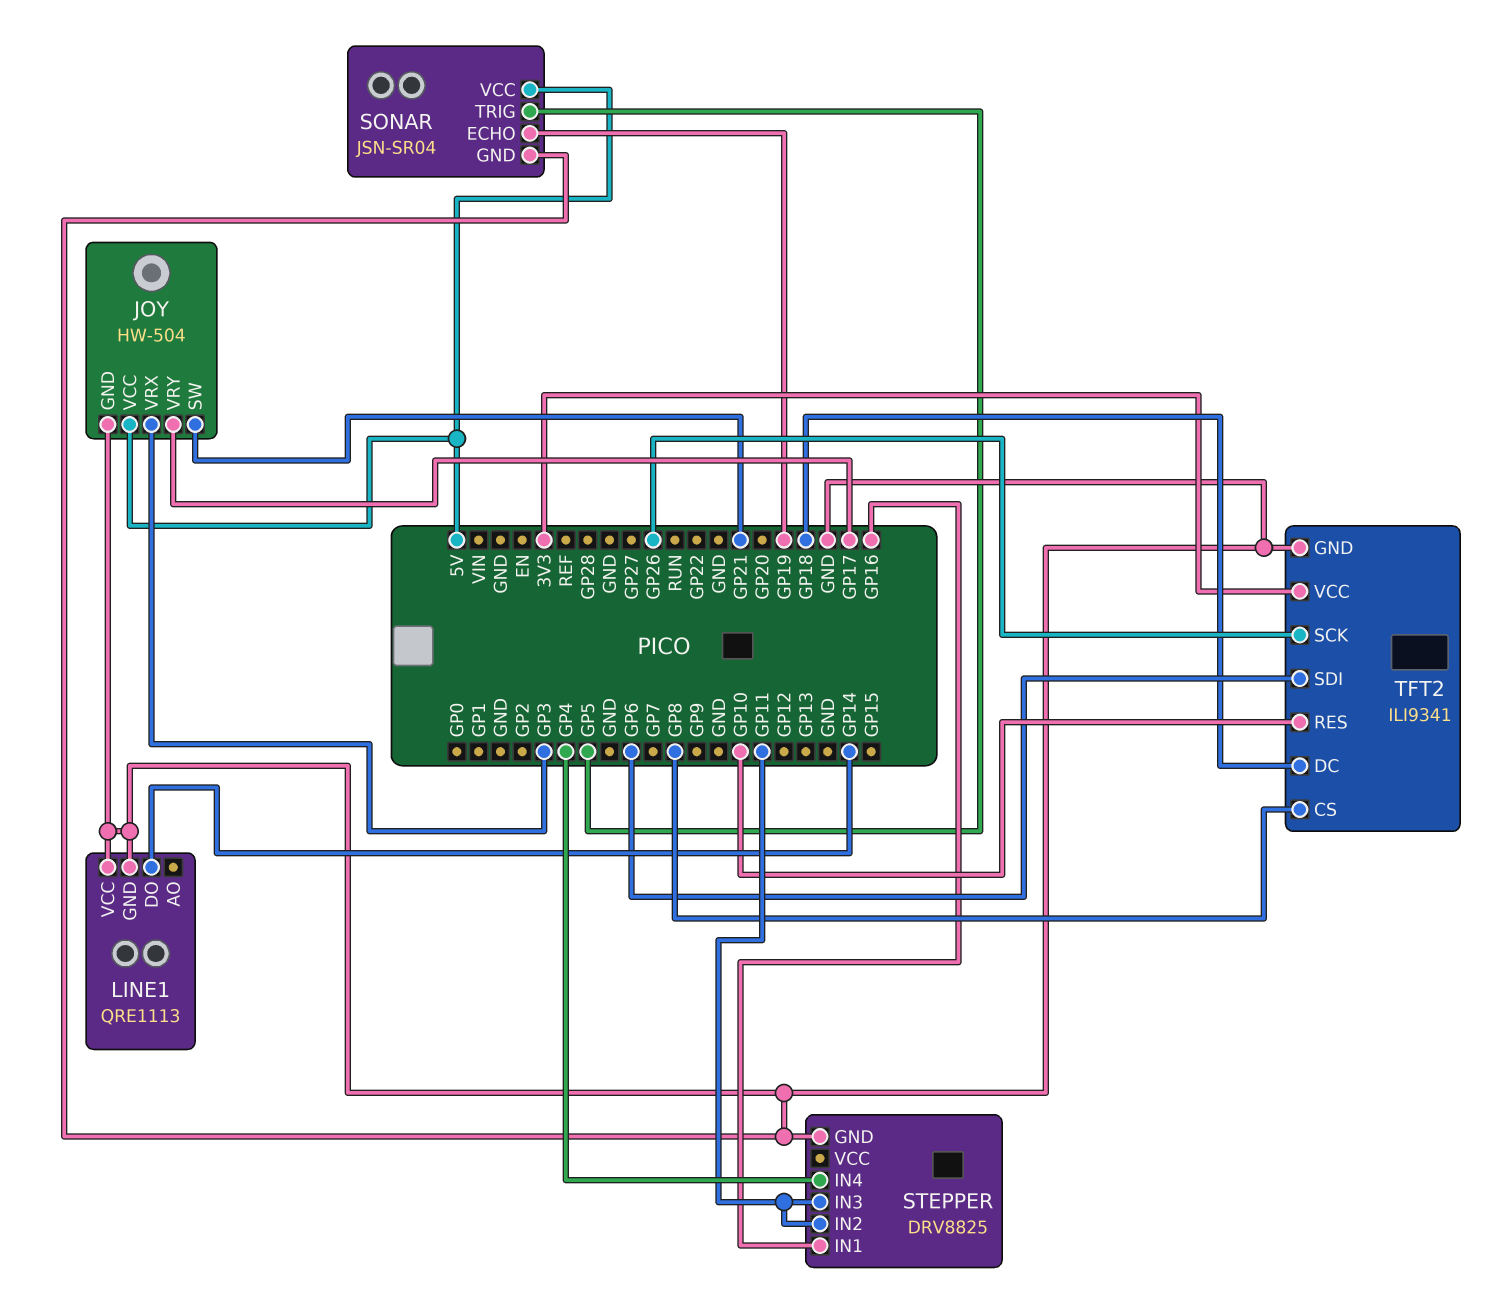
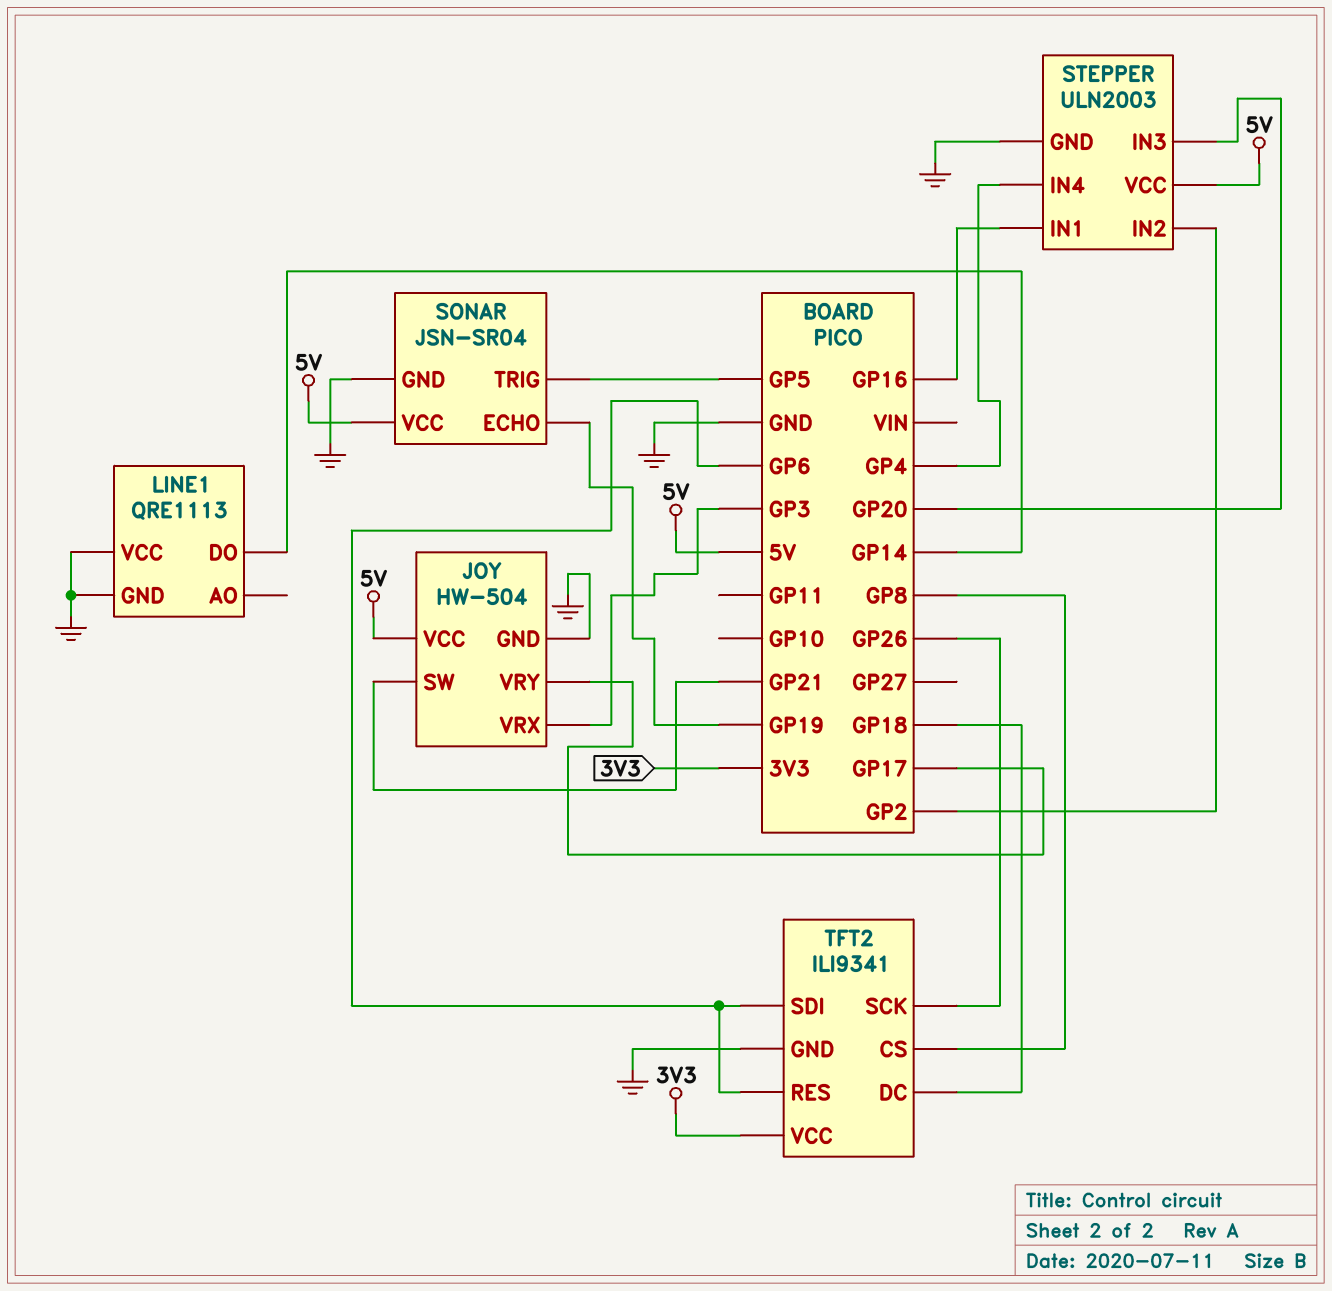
STEPPER: DRV8825 -> ULN2003
STEPPER pin IN2: GP11 -> GP2
STEPPER pin IN3: GP11 -> GP20
STEPPER pin VCC: none -> 5V
TFT2 pin RES: GP10 -> GP6

